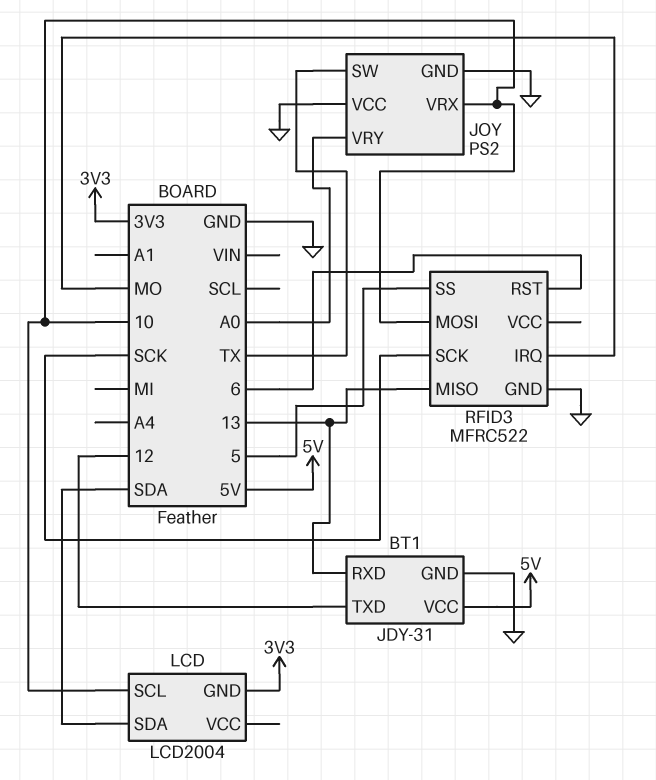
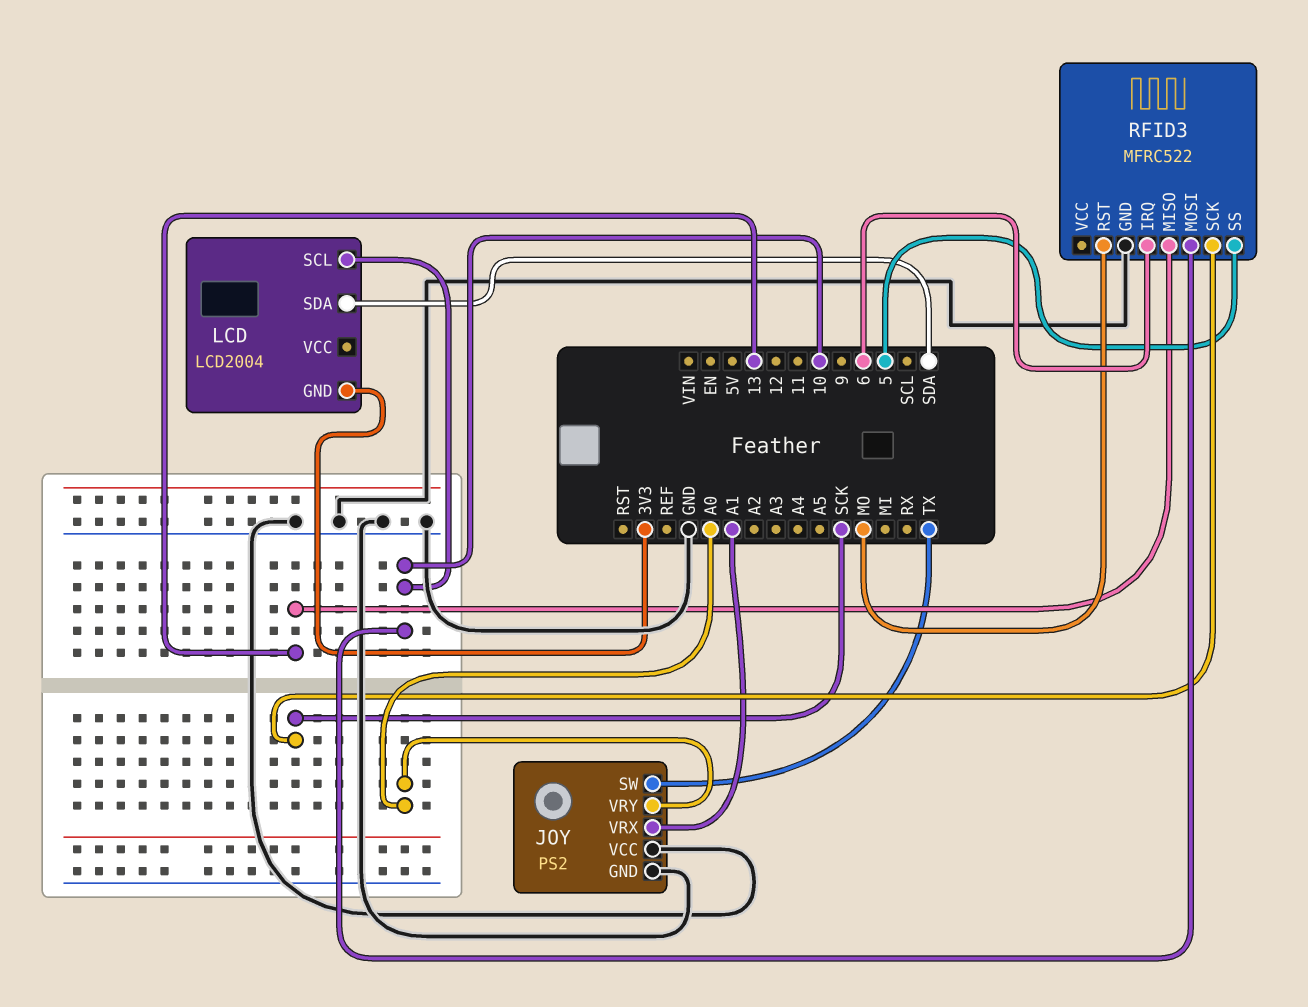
BT1: JDY-31 -> none
BT1 pin GND: GND -> none
BT1 pin RXD: 13 -> none
BT1 pin TXD: 12 -> none
BT1 pin VCC: 5V -> none
JOY pin VRX: 10 -> A1
RFID3 pin IRQ: MO -> 6
RFID3 pin RST: 6 -> MO

